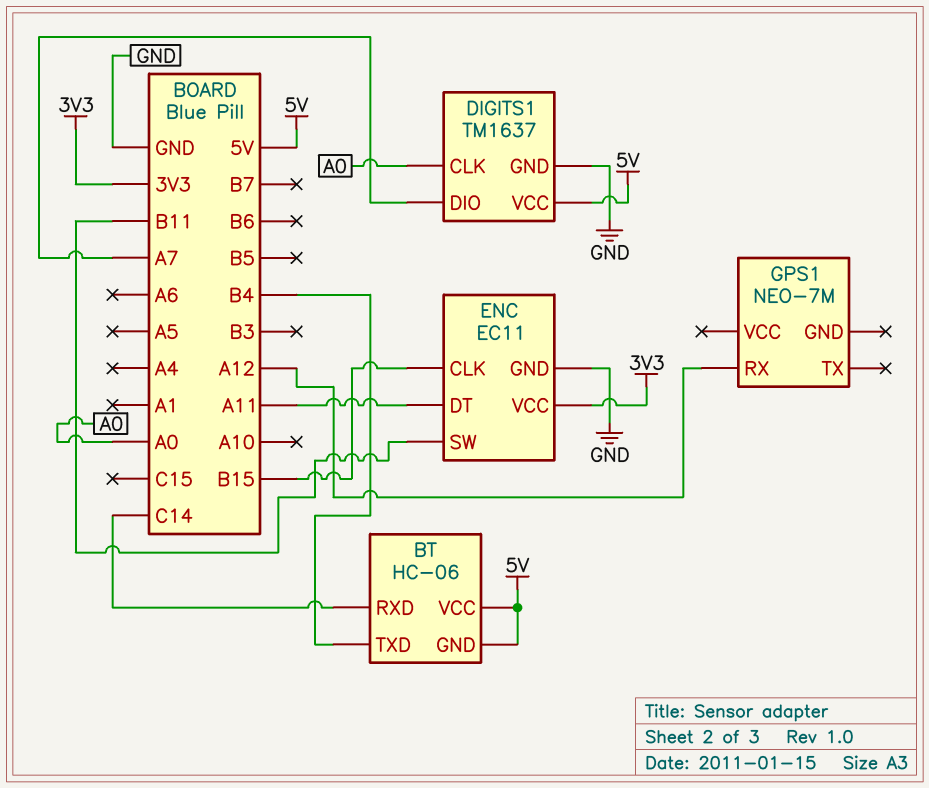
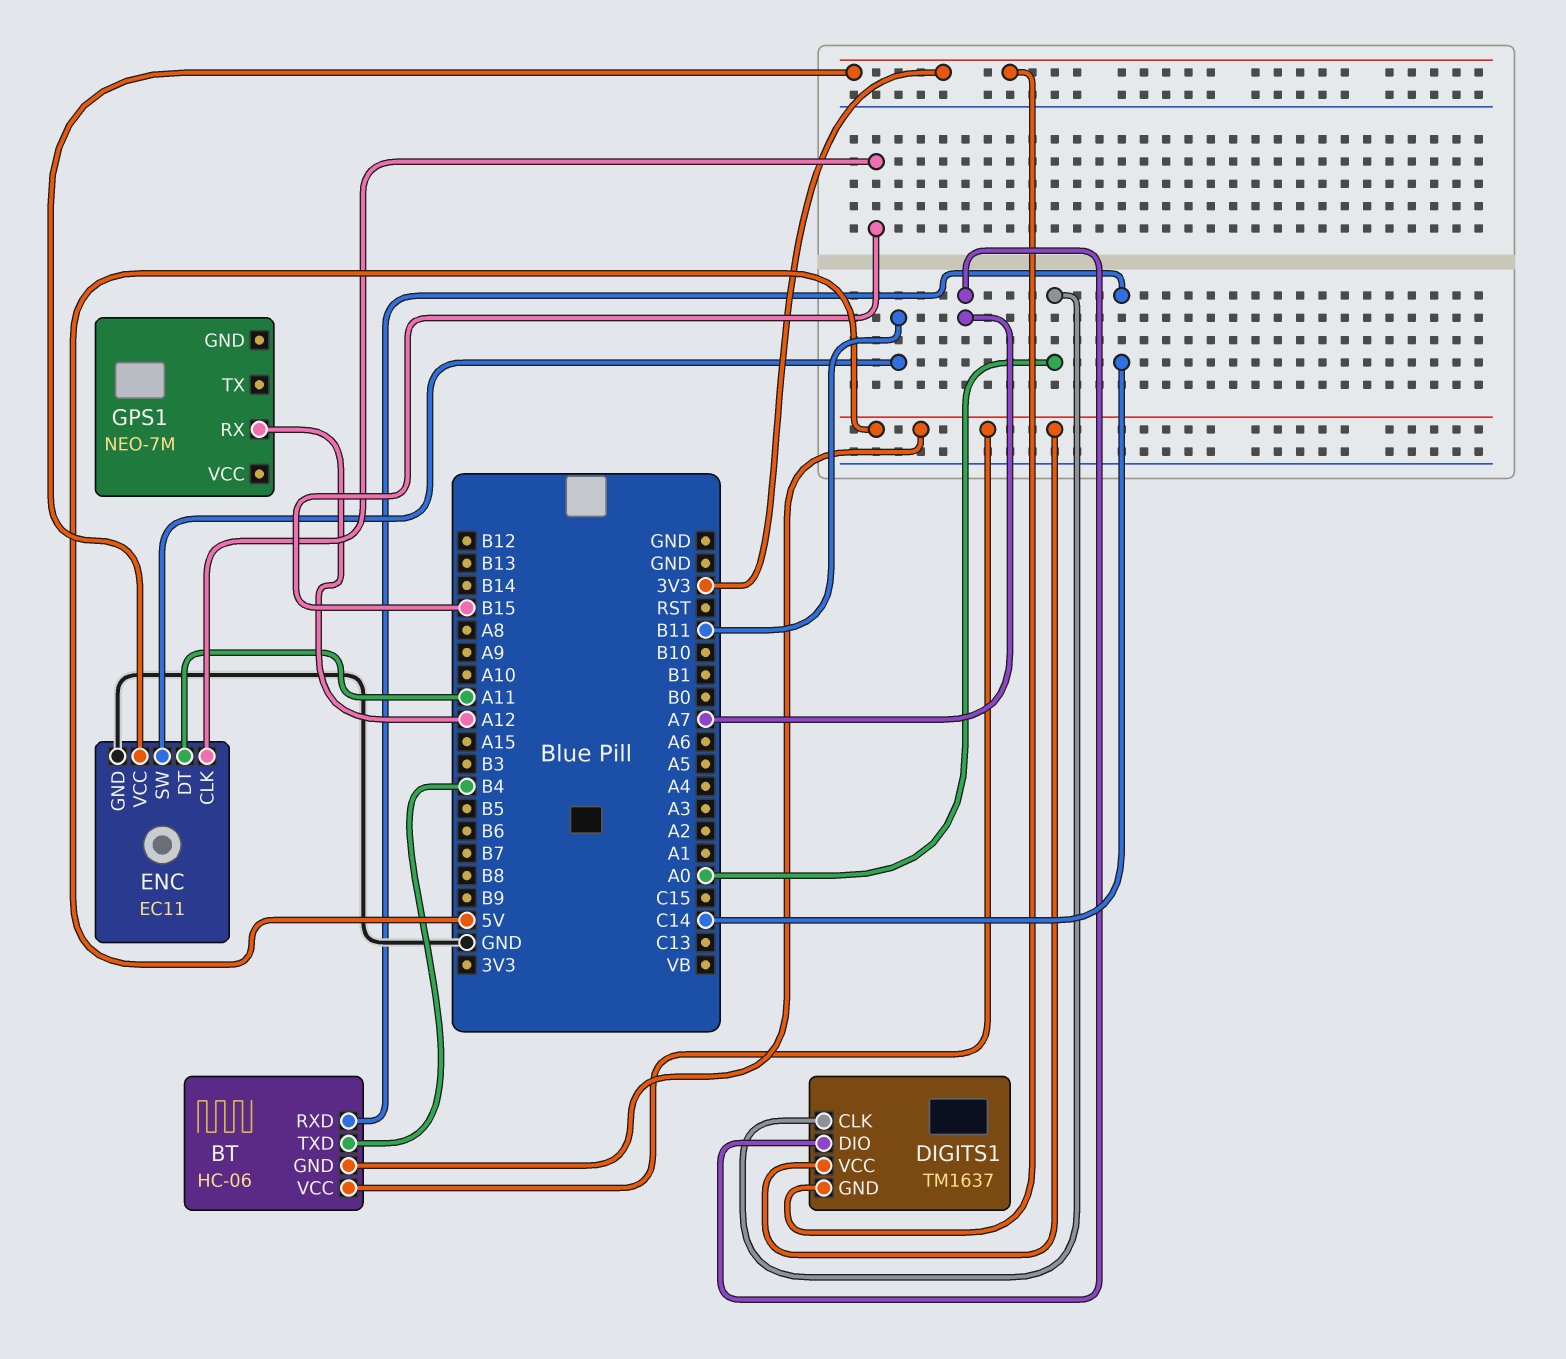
DIGITS1 pin GND: GND -> 3V3

